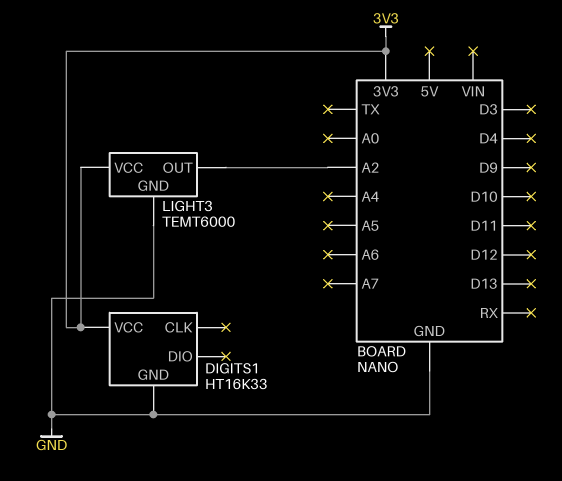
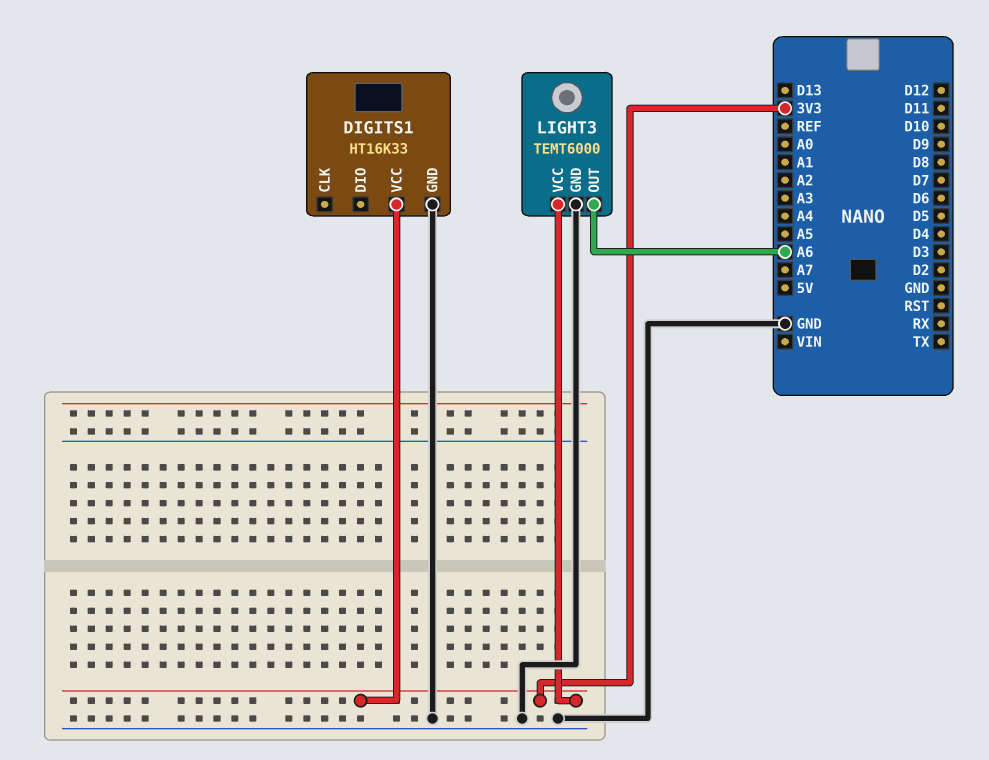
LIGHT3 pin OUT: A2 -> A6

